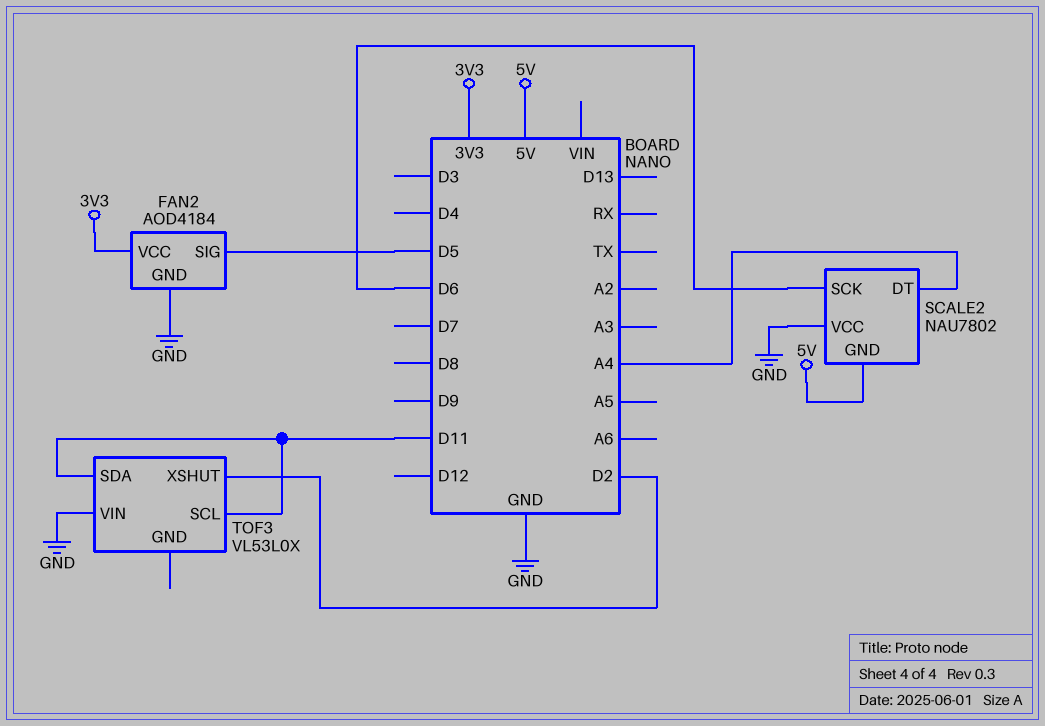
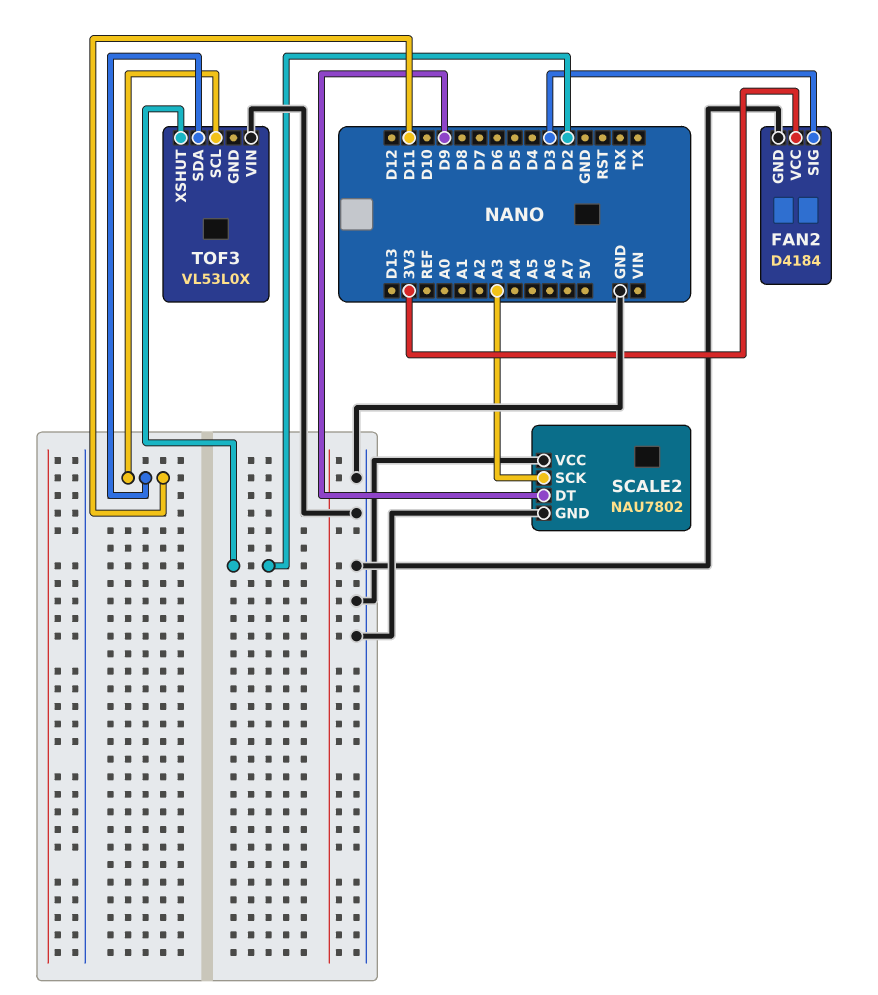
FAN2: AOD4184 -> D4184
FAN2 pin SIG: D5 -> D3
SCALE2 pin DT: A4 -> D9
SCALE2 pin GND: 5V -> GND
SCALE2 pin SCK: D6 -> A3

